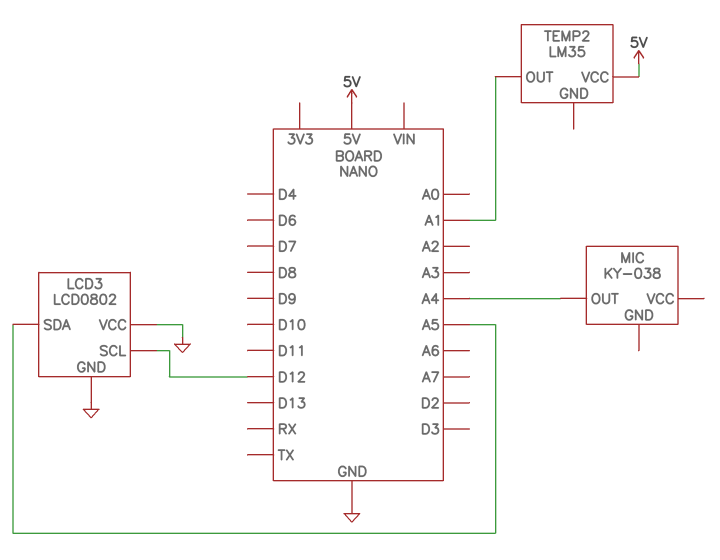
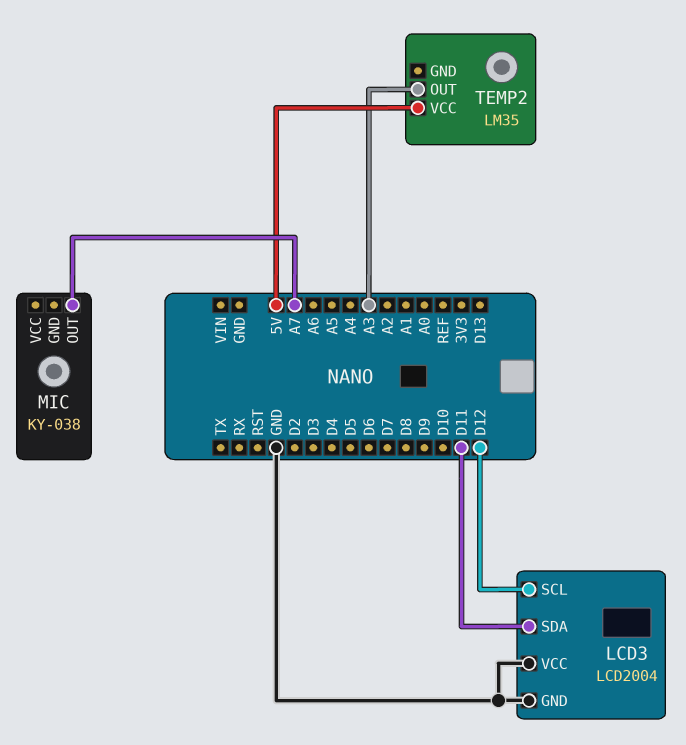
LCD3: LCD0802 -> LCD2004
LCD3 pin SDA: A5 -> D11
MIC pin OUT: A4 -> A7
TEMP2 pin OUT: A1 -> A3

